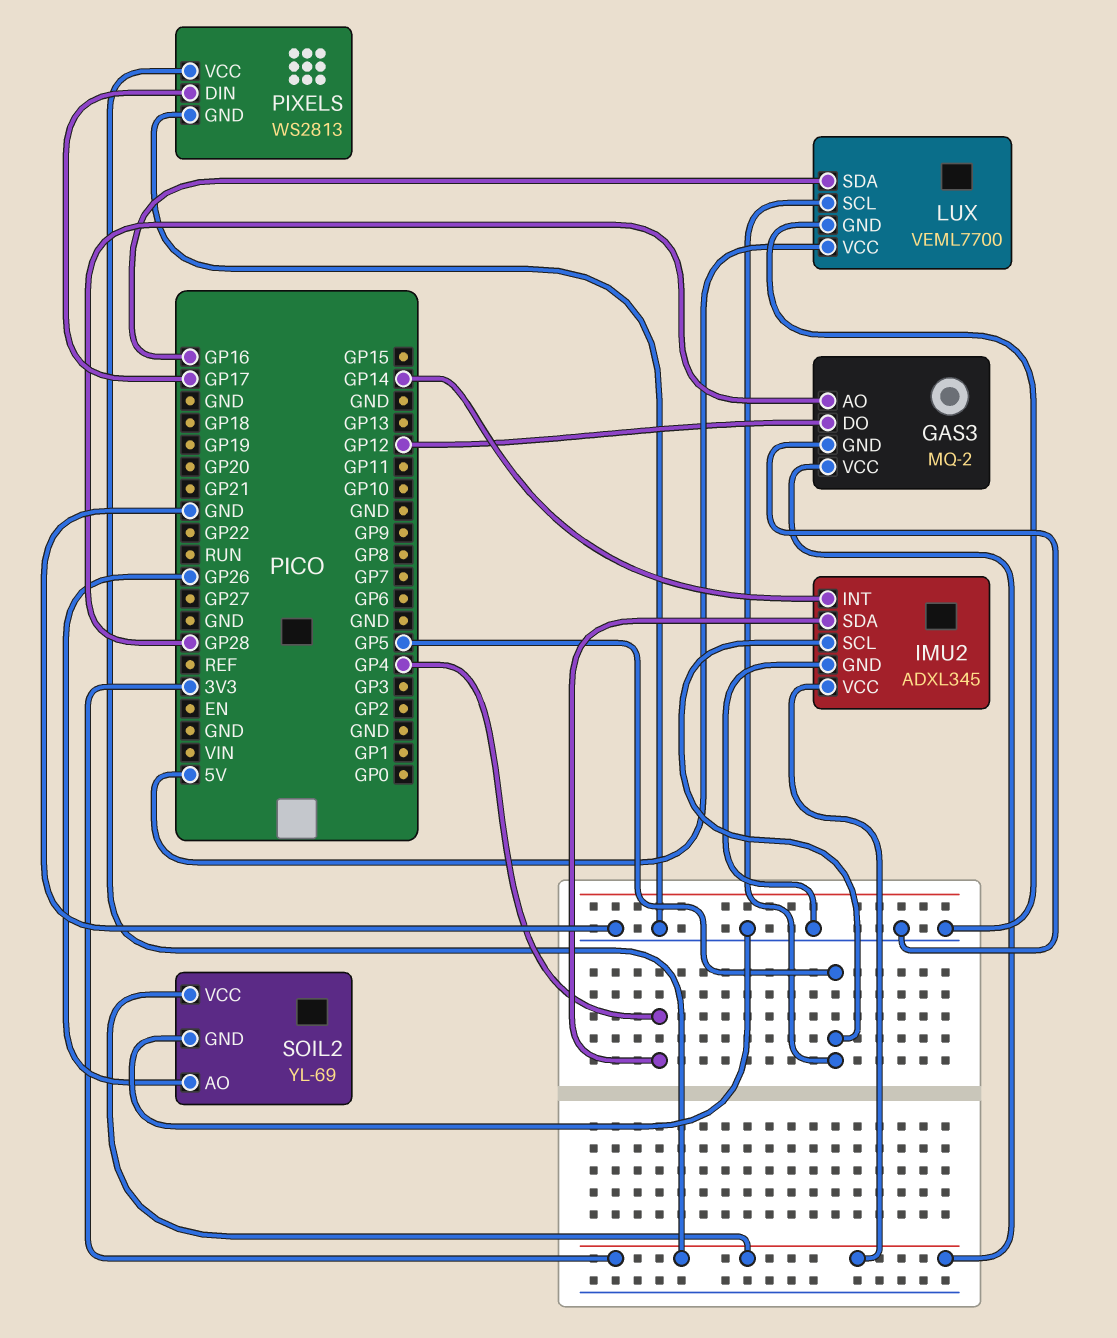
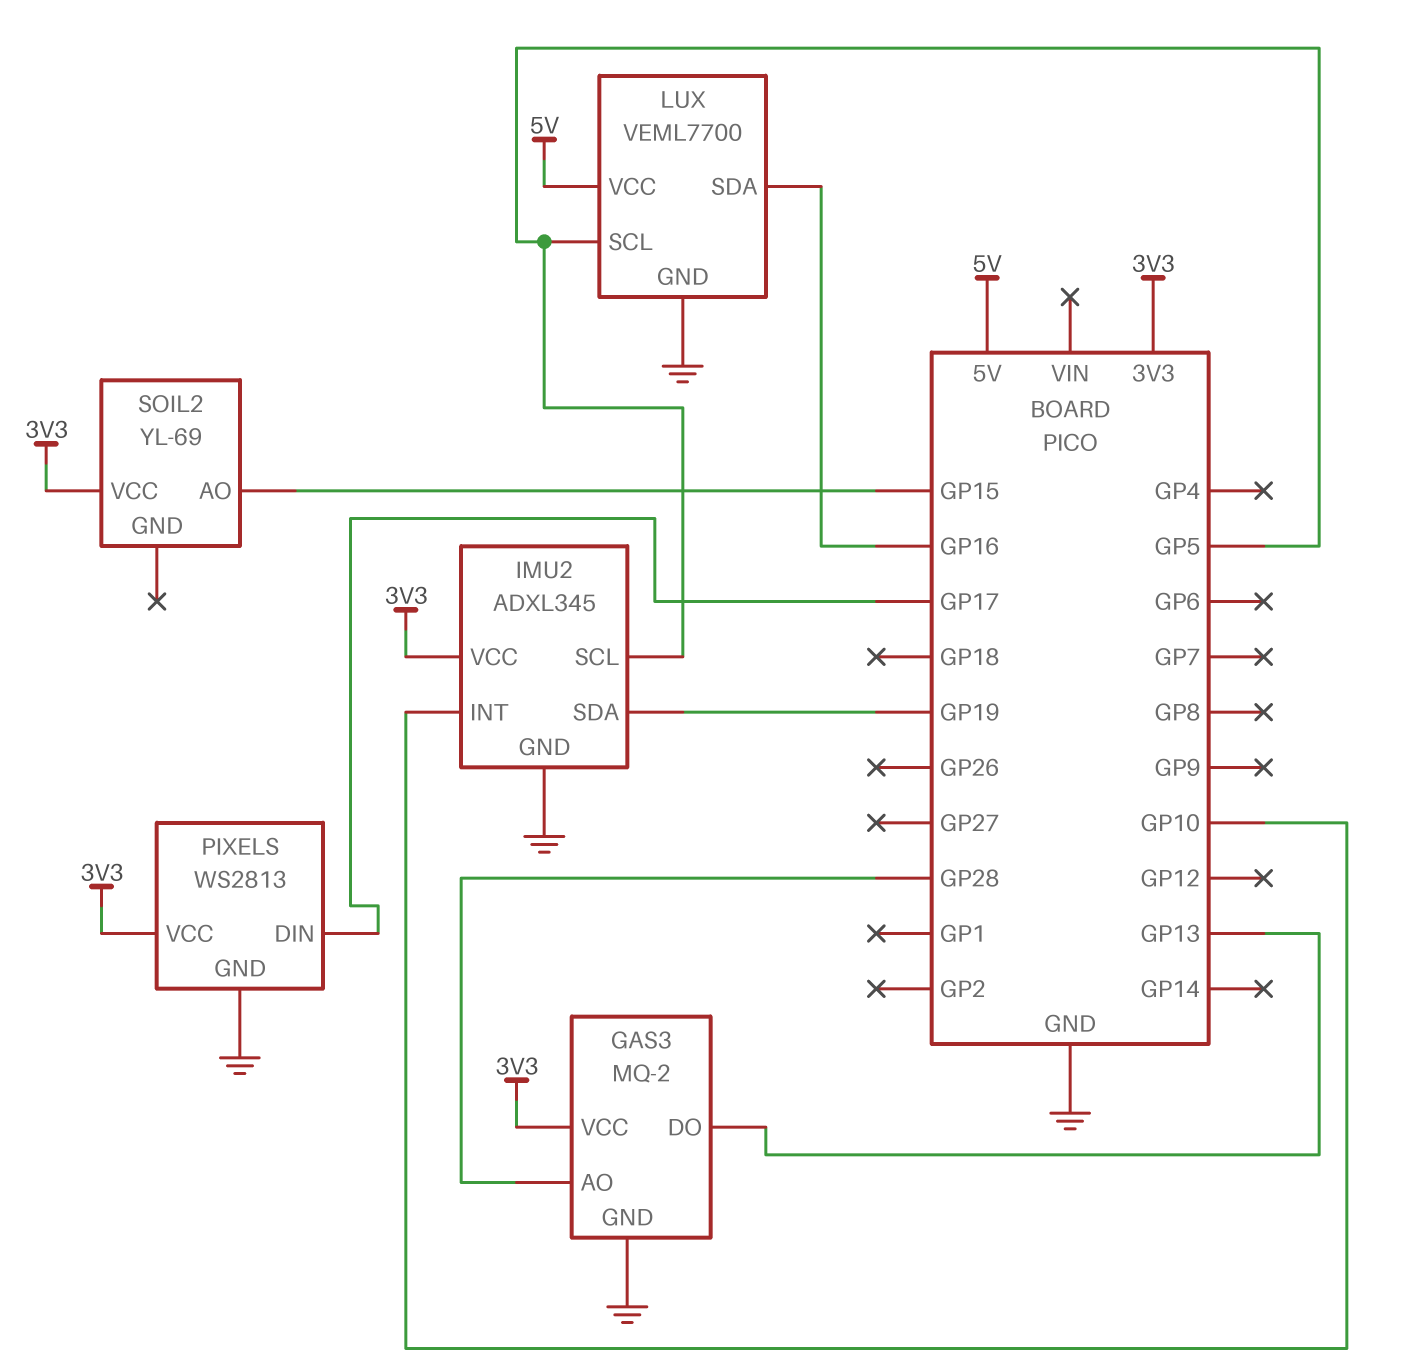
GAS3 pin DO: GP12 -> GP13
IMU2 pin INT: GP14 -> GP10
IMU2 pin SDA: GP4 -> GP19
SOIL2 pin AO: GP26 -> GP15
SOIL2 pin GND: GND -> none

